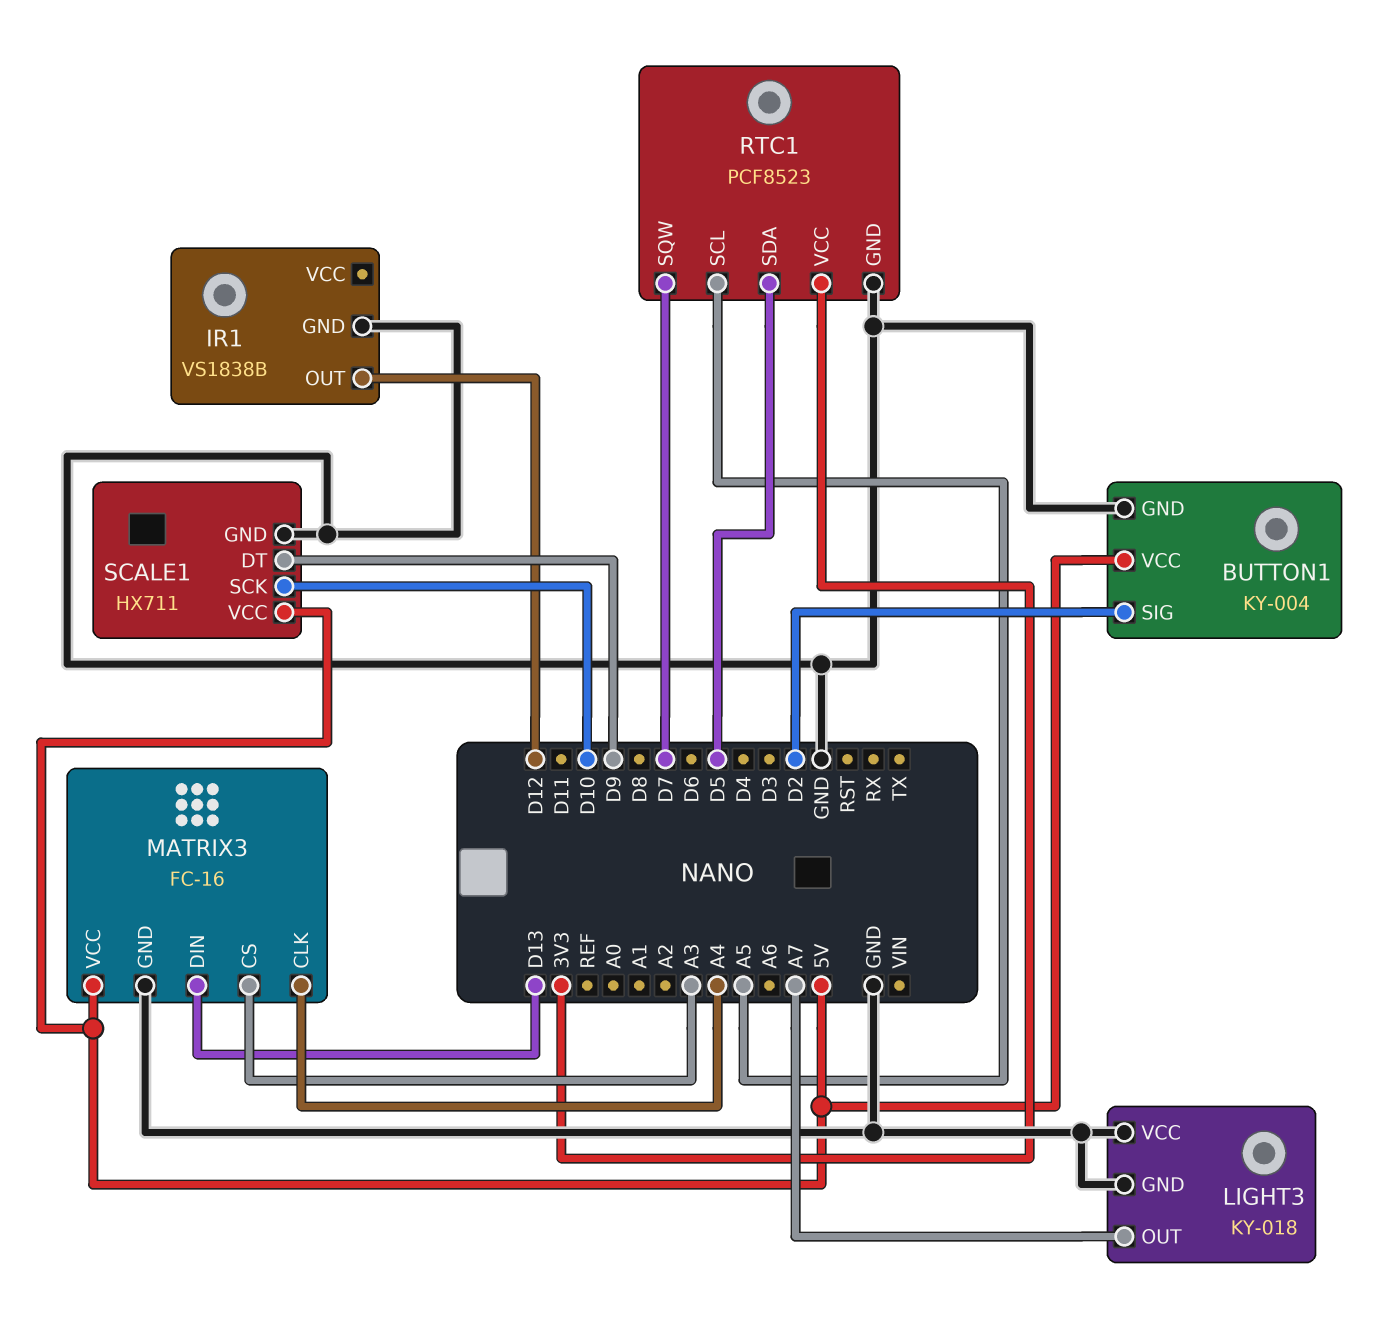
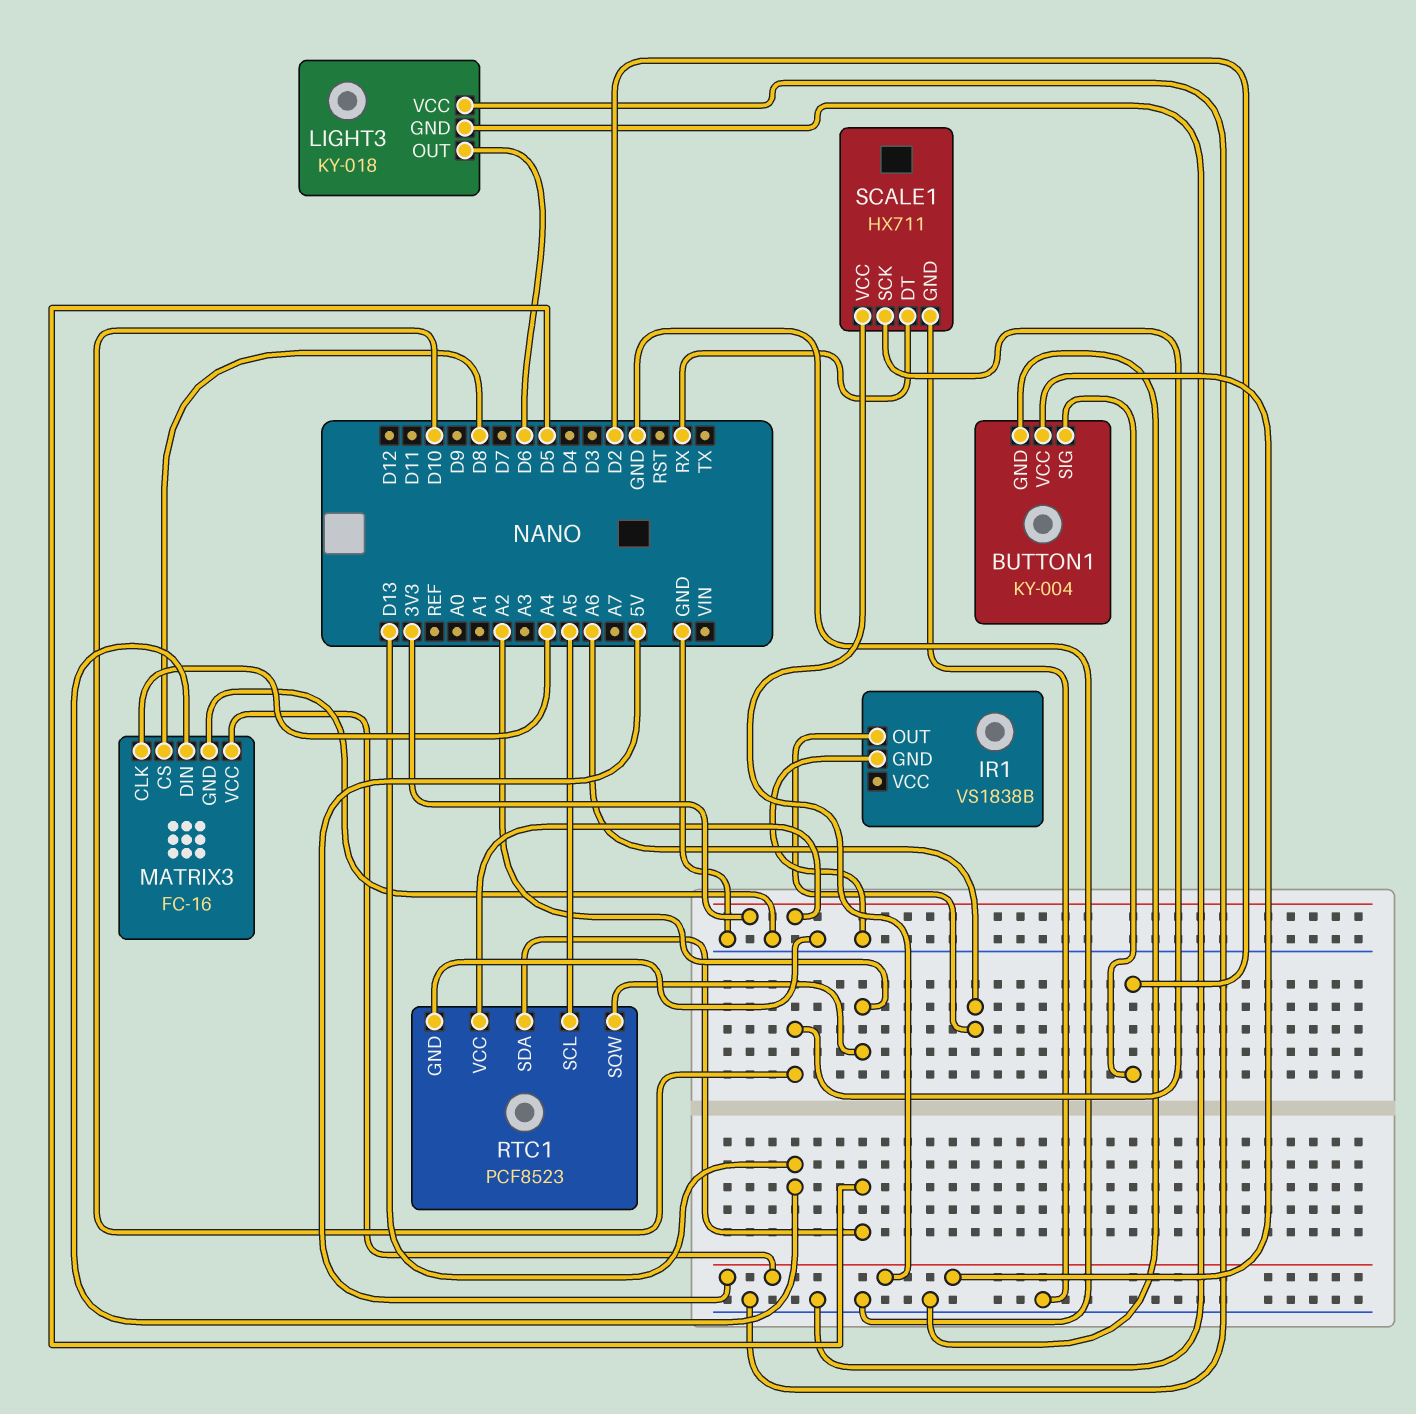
IR1 pin OUT: D12 -> A6
LIGHT3 pin OUT: A7 -> D6
MATRIX3 pin CS: A3 -> D8
RTC1 pin SQW: D7 -> A2
SCALE1 pin DT: D9 -> RX

